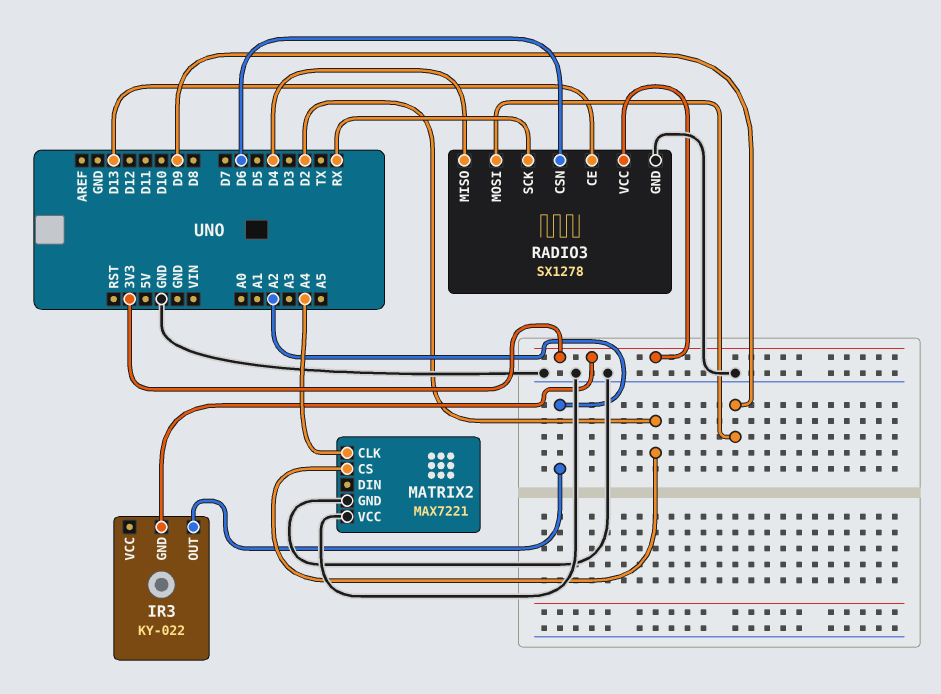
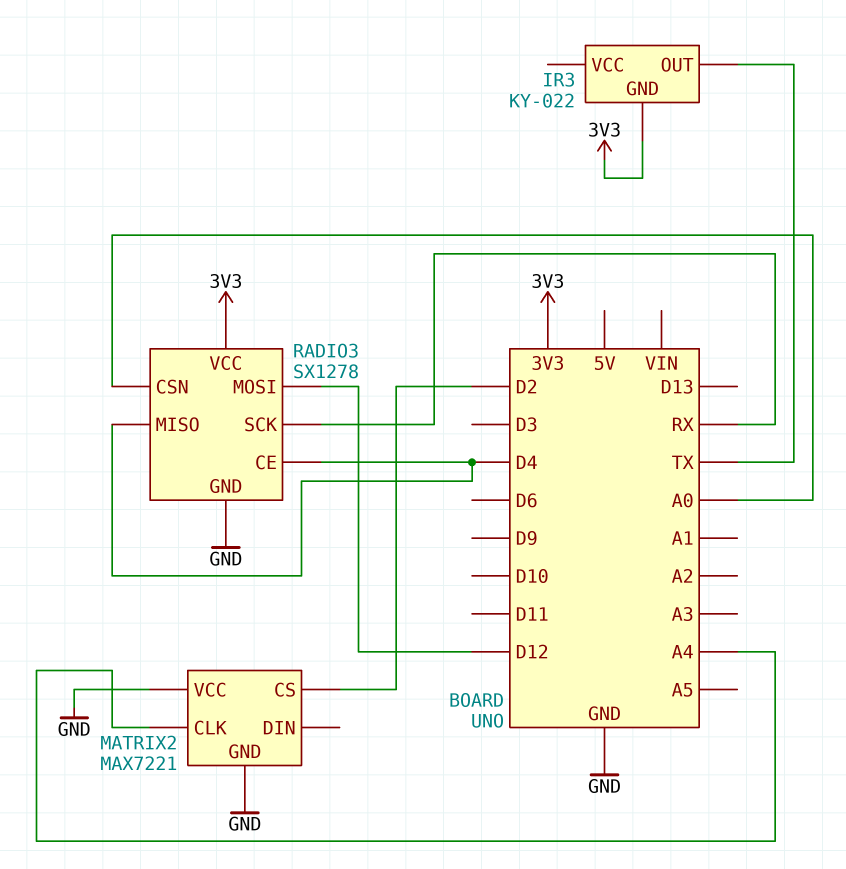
IR3 pin OUT: A2 -> TX
RADIO3 pin CE: D13 -> D4
RADIO3 pin CSN: D6 -> A0
RADIO3 pin MOSI: D9 -> D12

